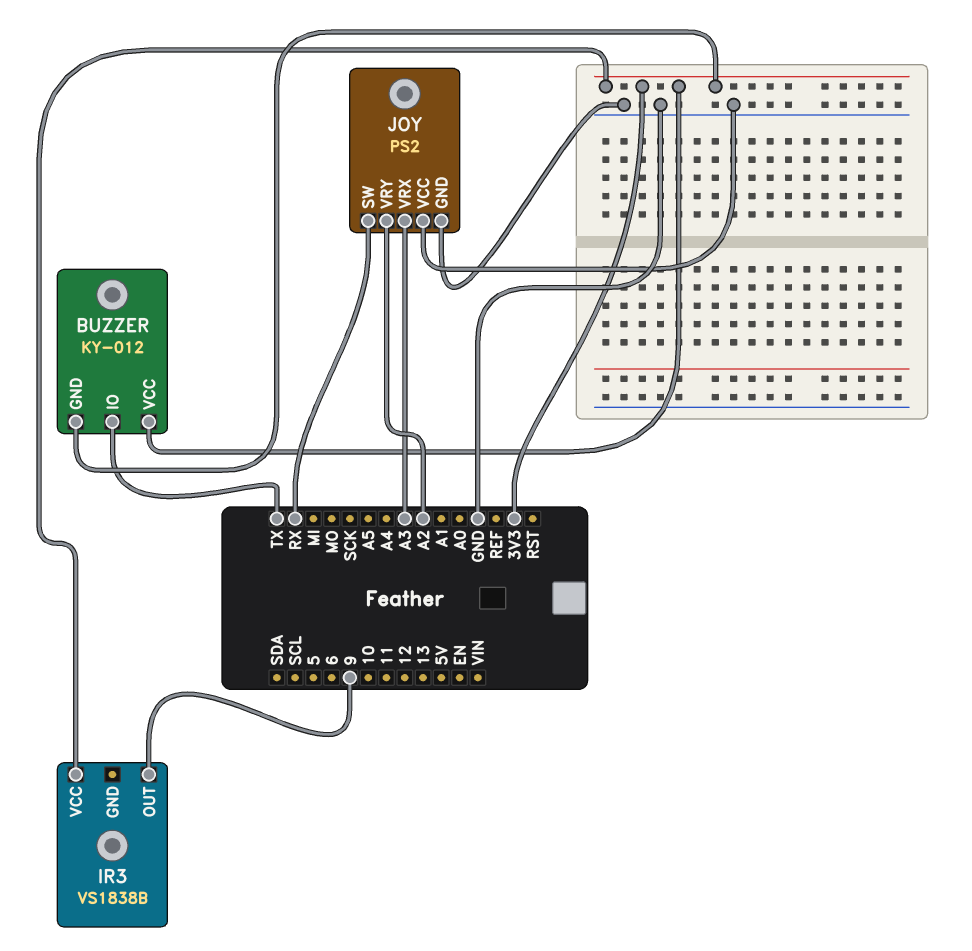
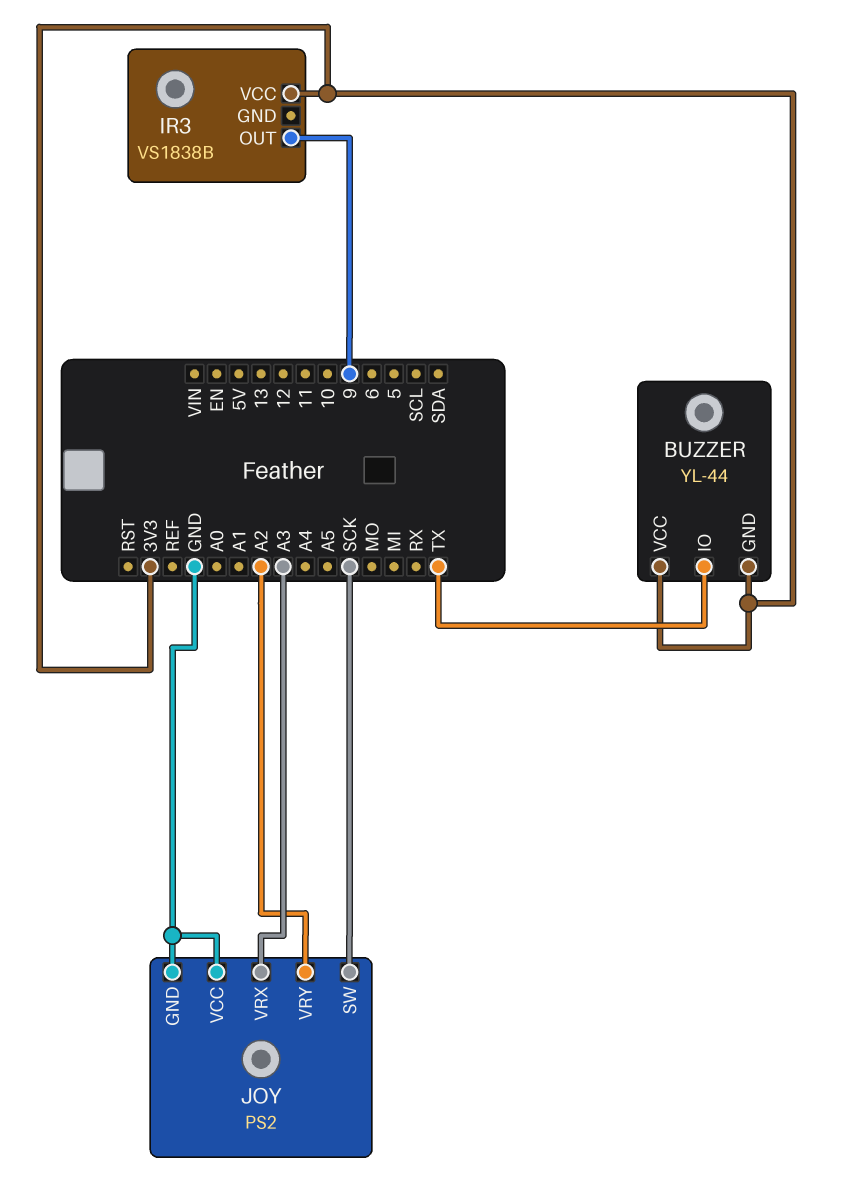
BUZZER: KY-012 -> YL-44
JOY pin SW: RX -> SCK

